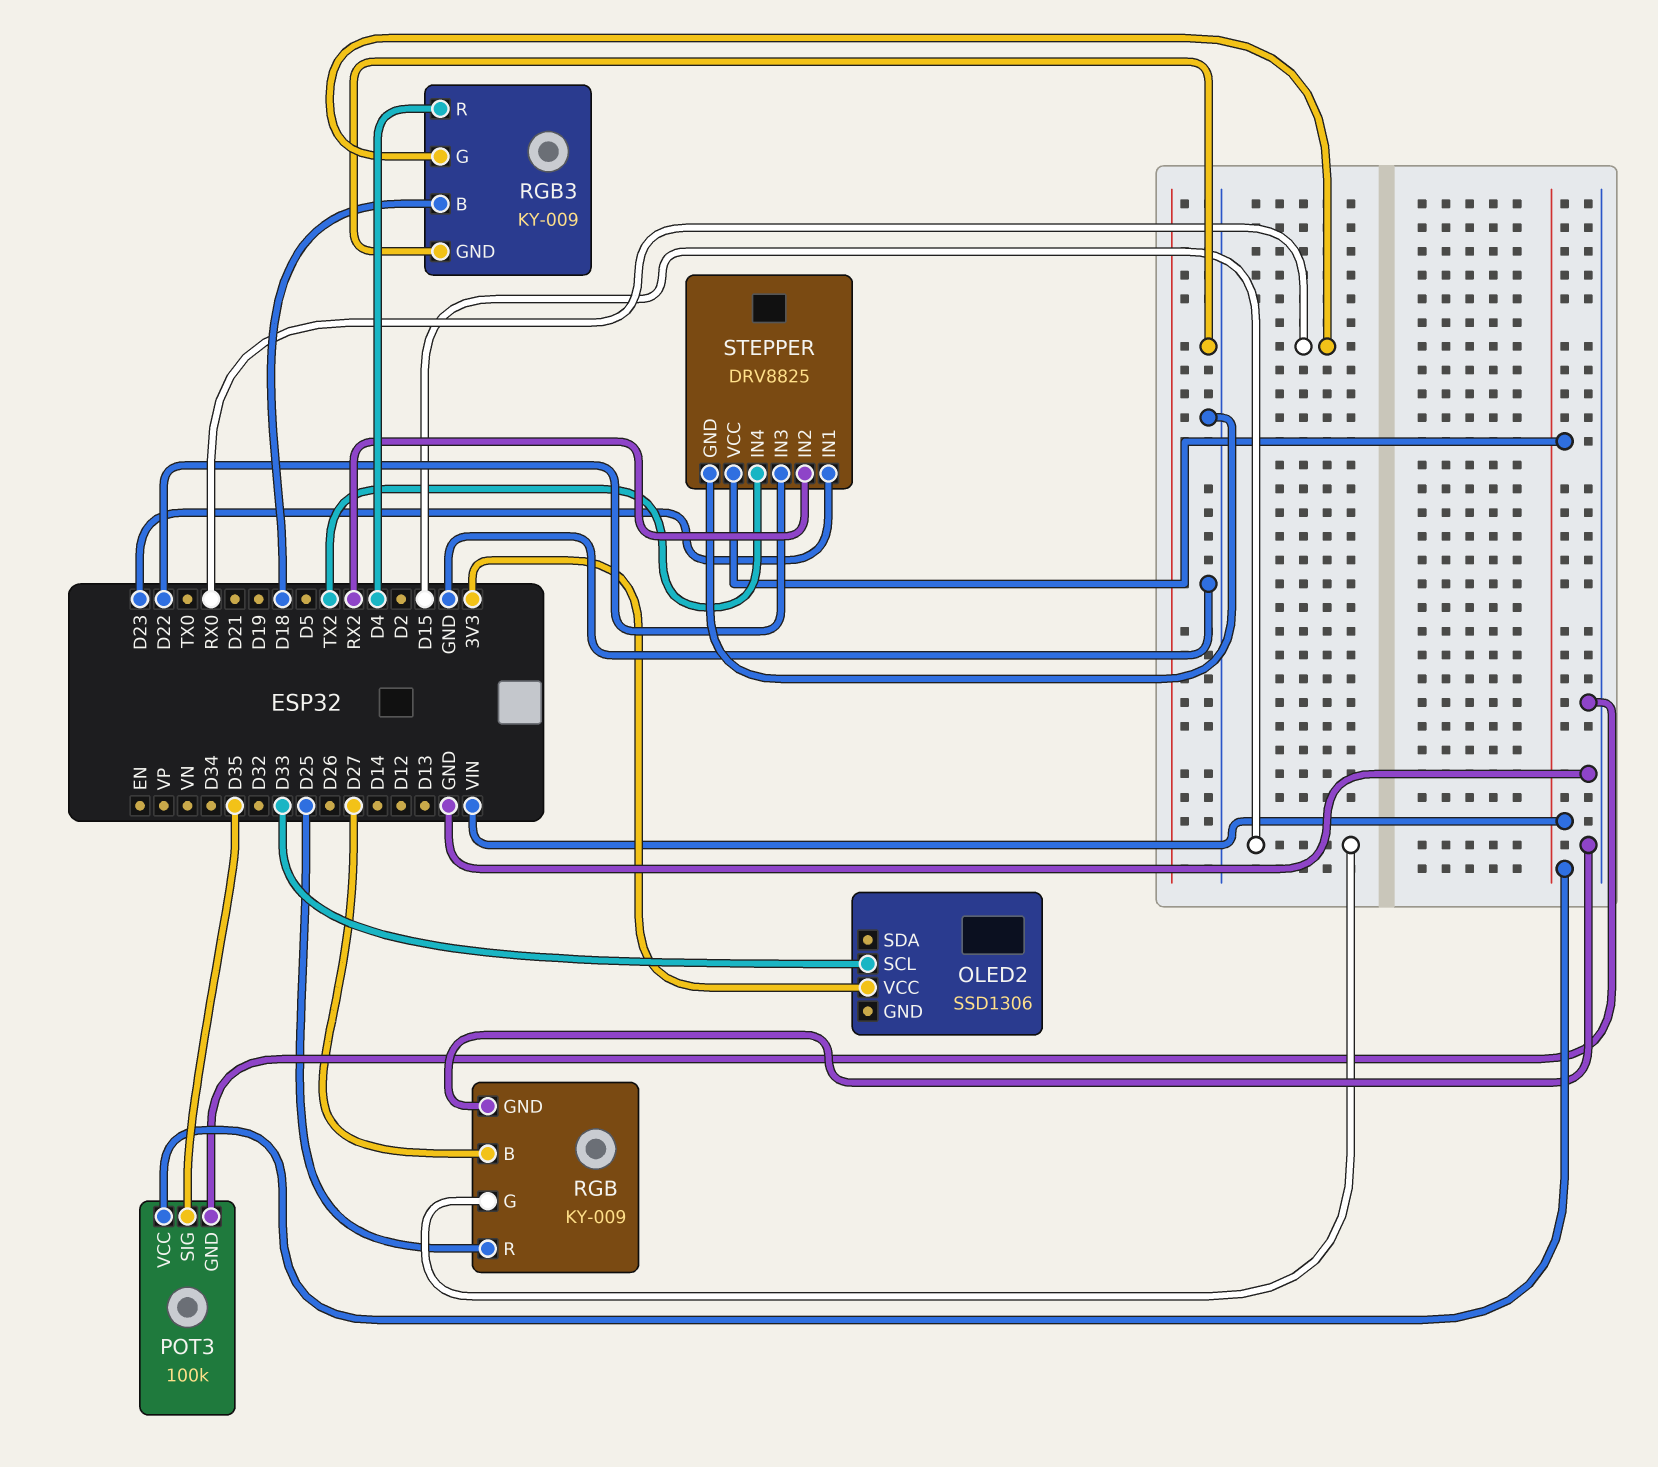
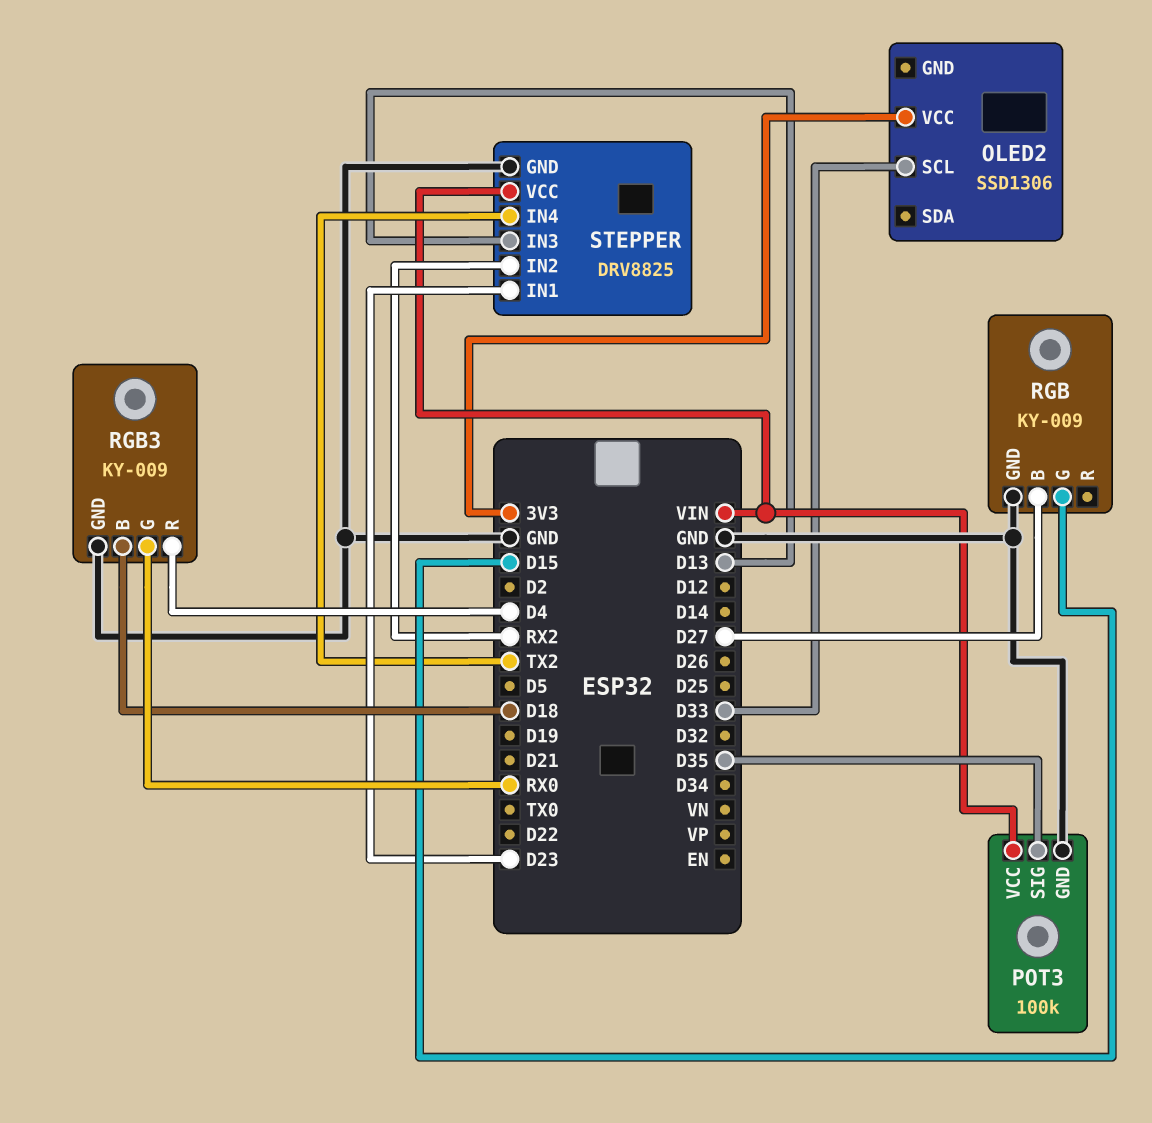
RGB pin R: D25 -> none
STEPPER pin IN3: D22 -> D13

